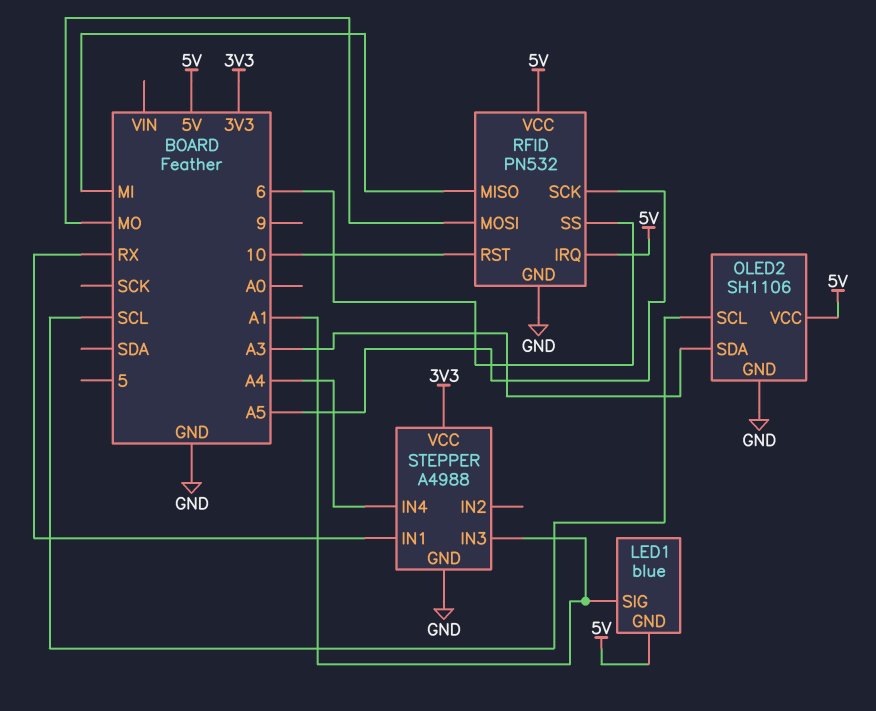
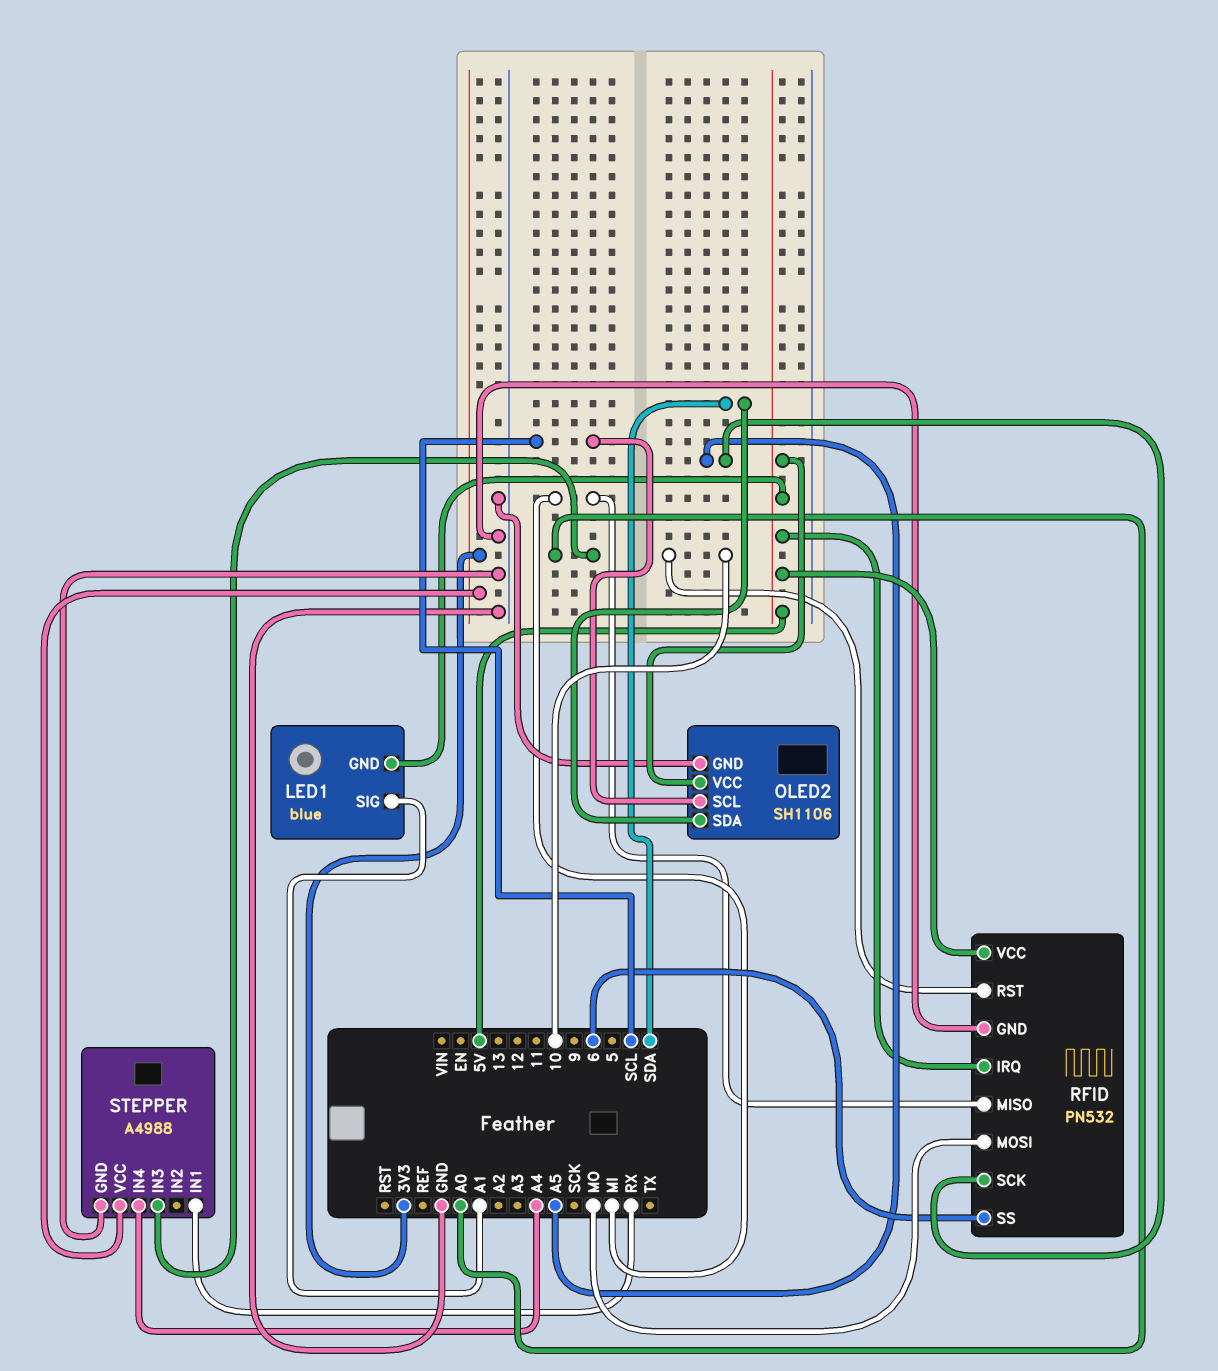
OLED2 pin SDA: A3 -> SDA
STEPPER pin IN3: A1 -> A0

